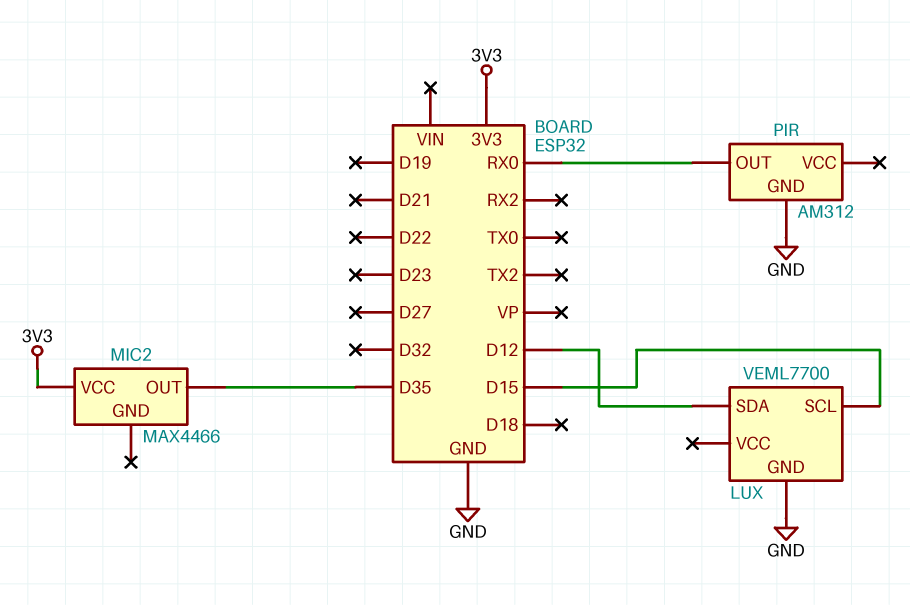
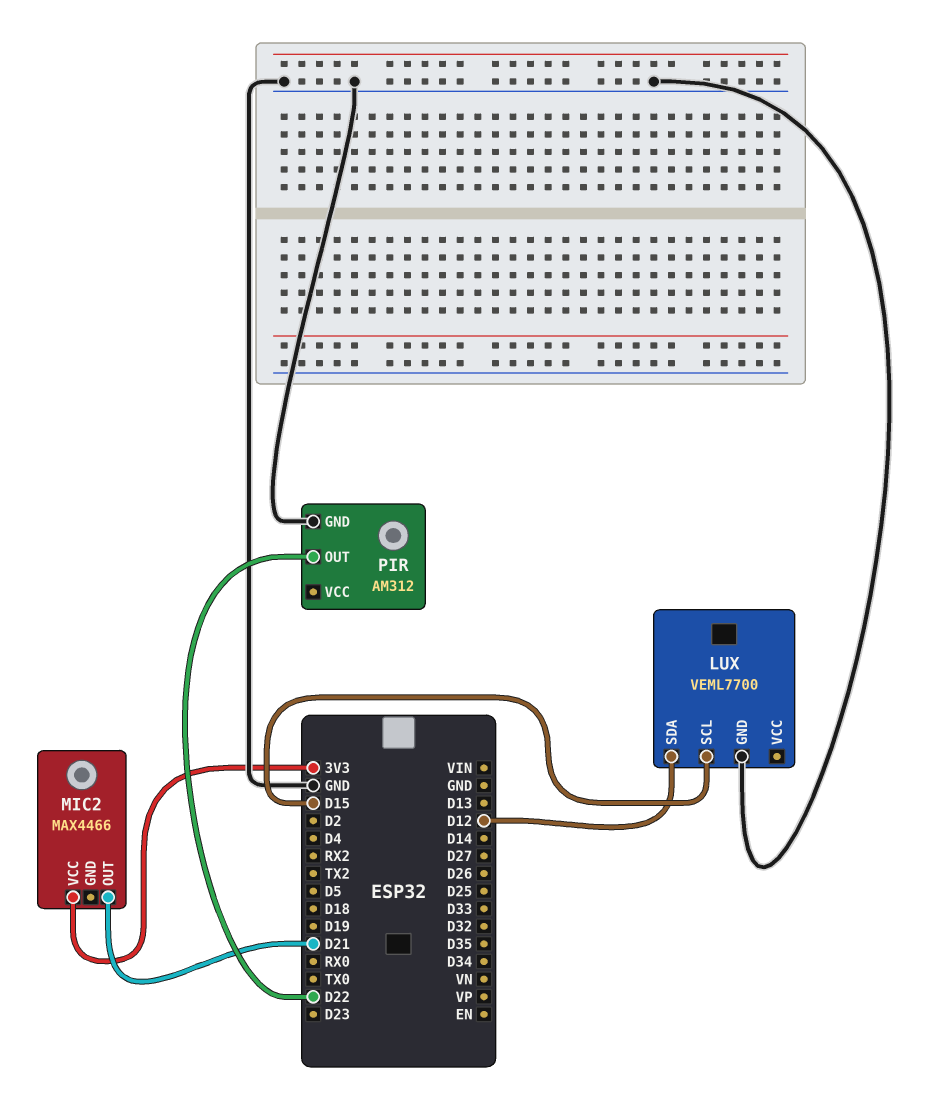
MIC2 pin OUT: D35 -> D21
PIR pin OUT: RX0 -> D22

